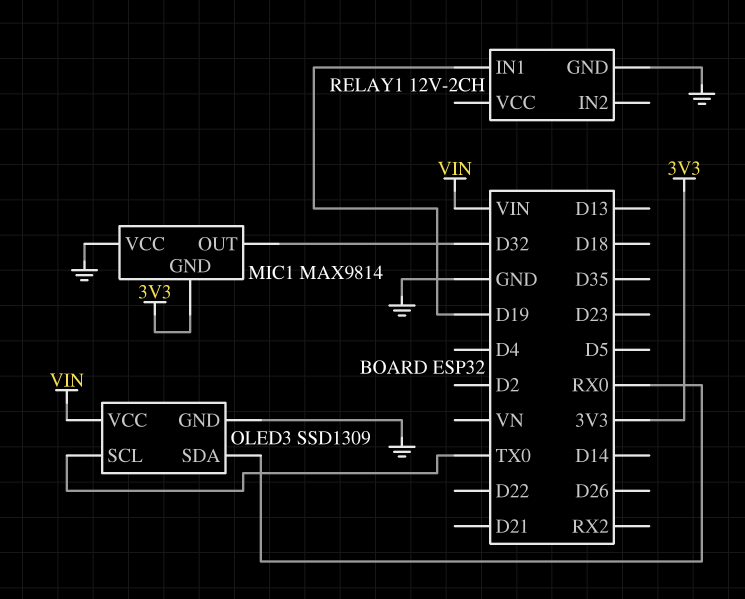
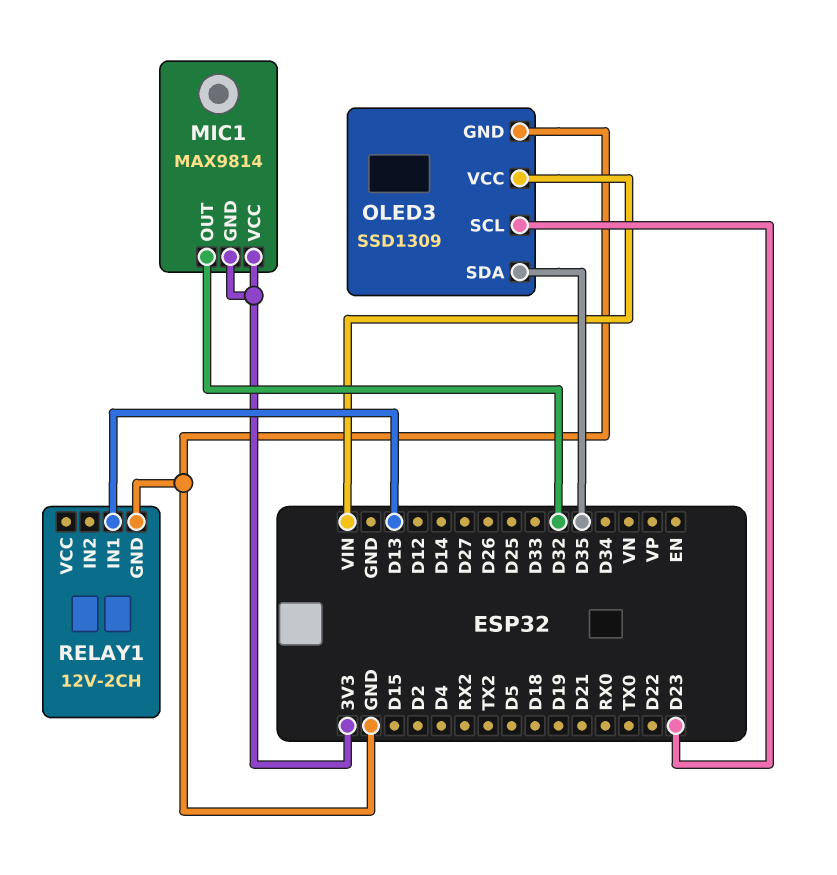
MIC1 pin VCC: GND -> 3V3
OLED3 pin SCL: TX0 -> D23
OLED3 pin SDA: RX0 -> D35
RELAY1 pin IN1: D19 -> D13

